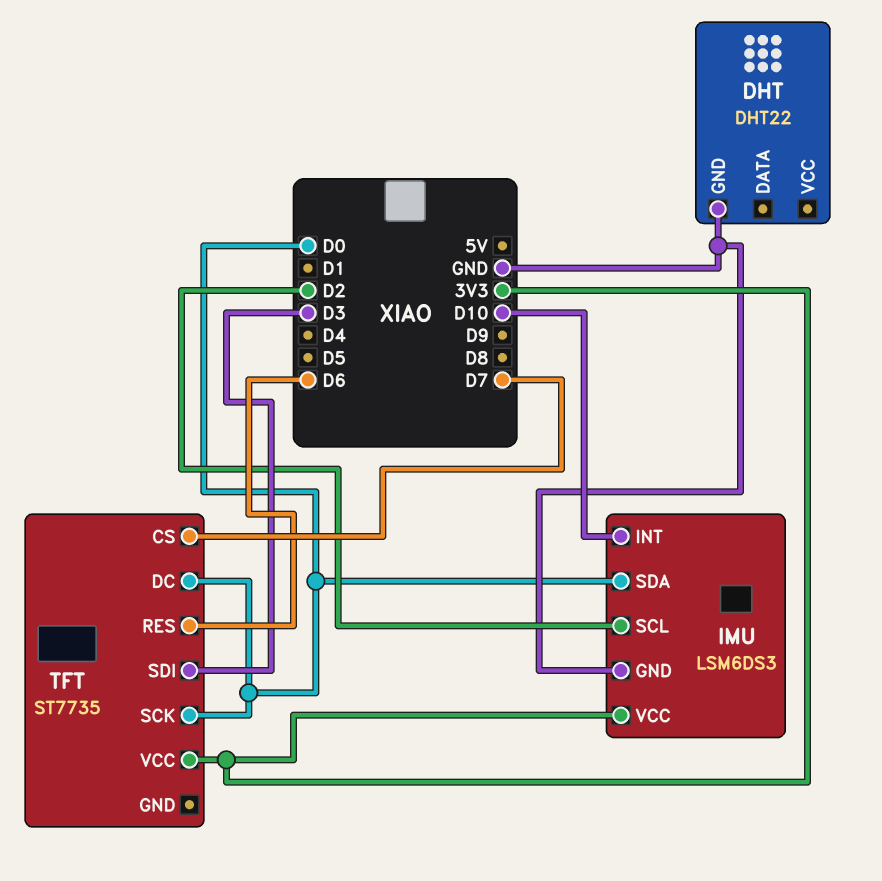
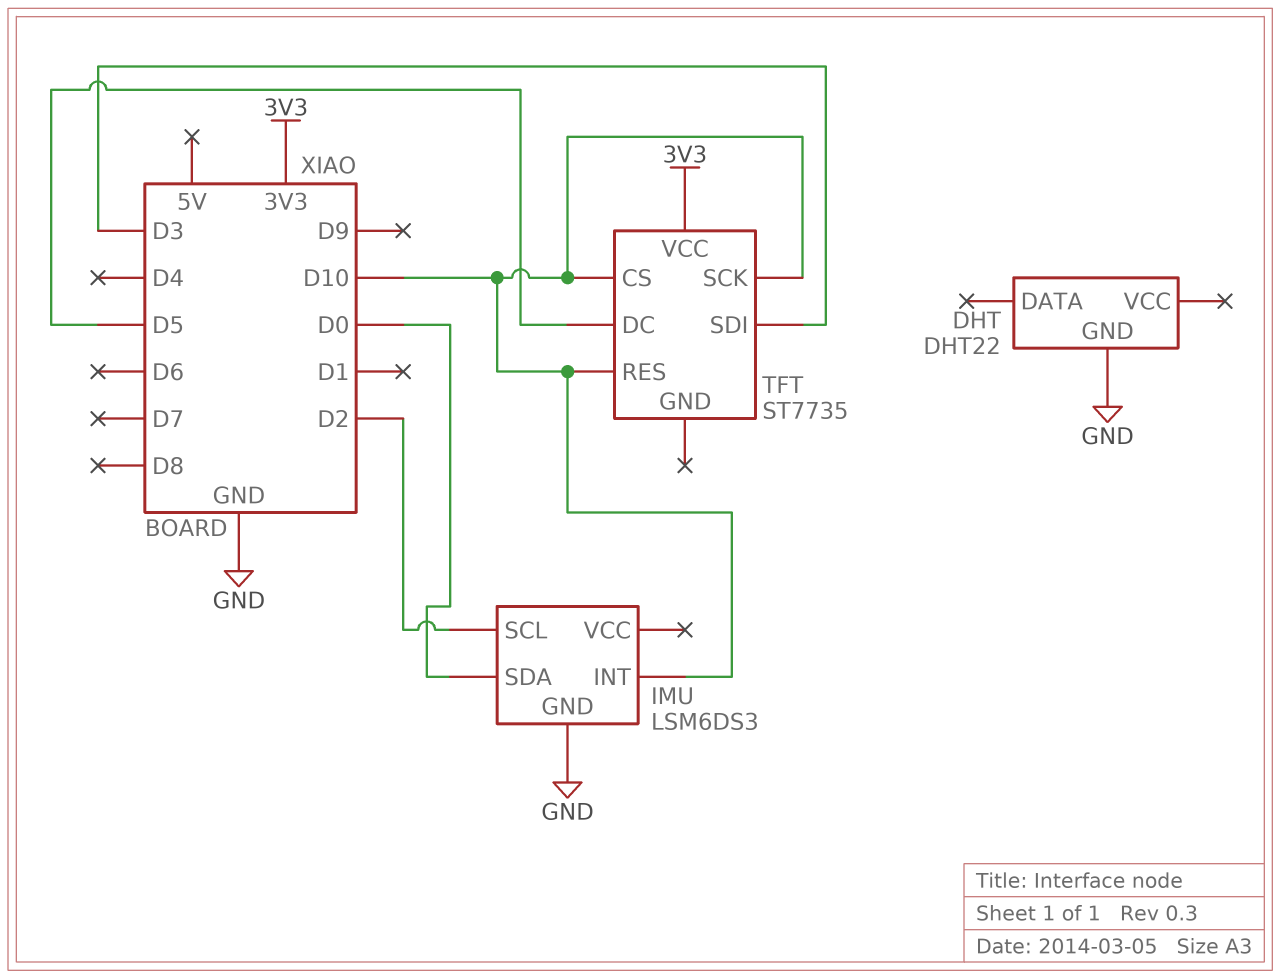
IMU pin VCC: 3V3 -> none
TFT pin CS: D7 -> D10
TFT pin DC: D0 -> D5
TFT pin RES: D6 -> D10
TFT pin SCK: D0 -> D10

